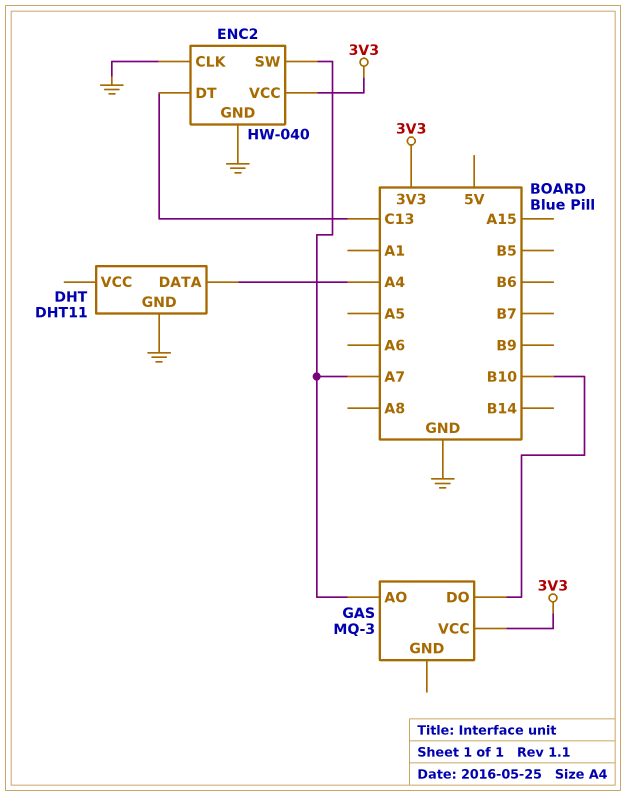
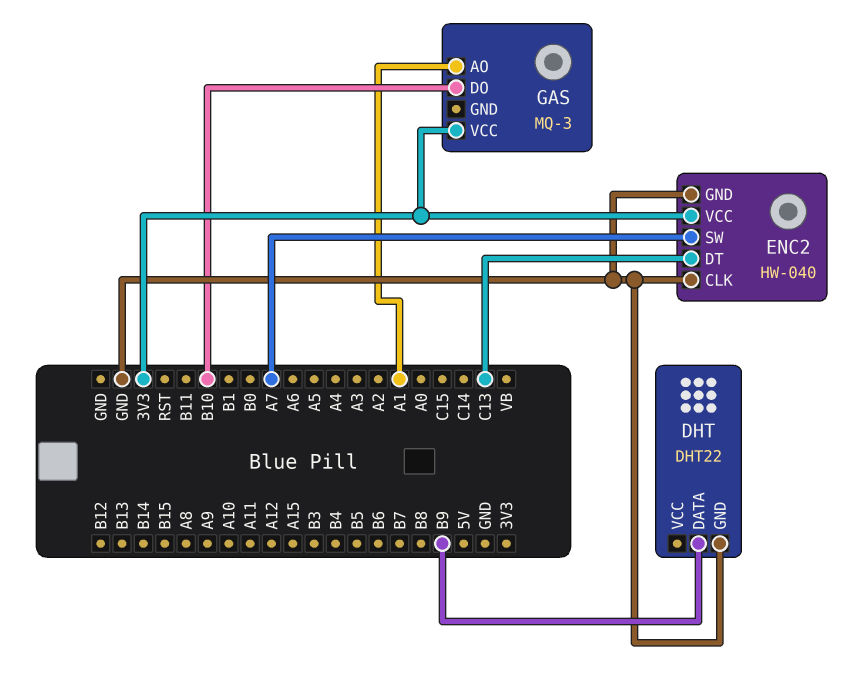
DHT: DHT11 -> DHT22
DHT pin DATA: A4 -> B9
GAS pin AO: A7 -> A1

